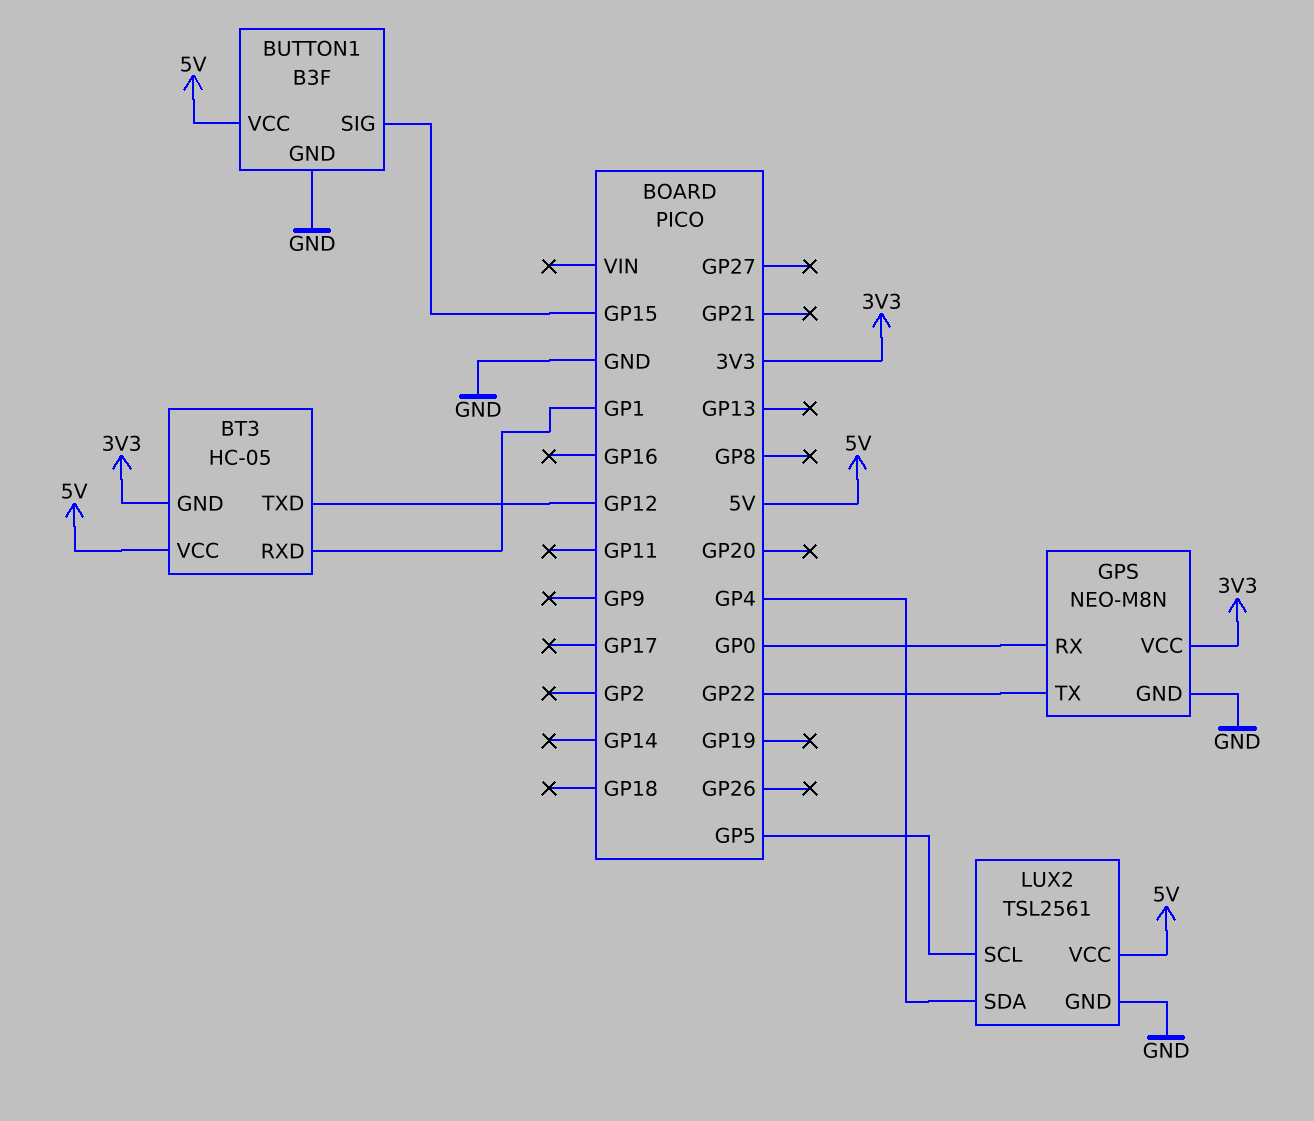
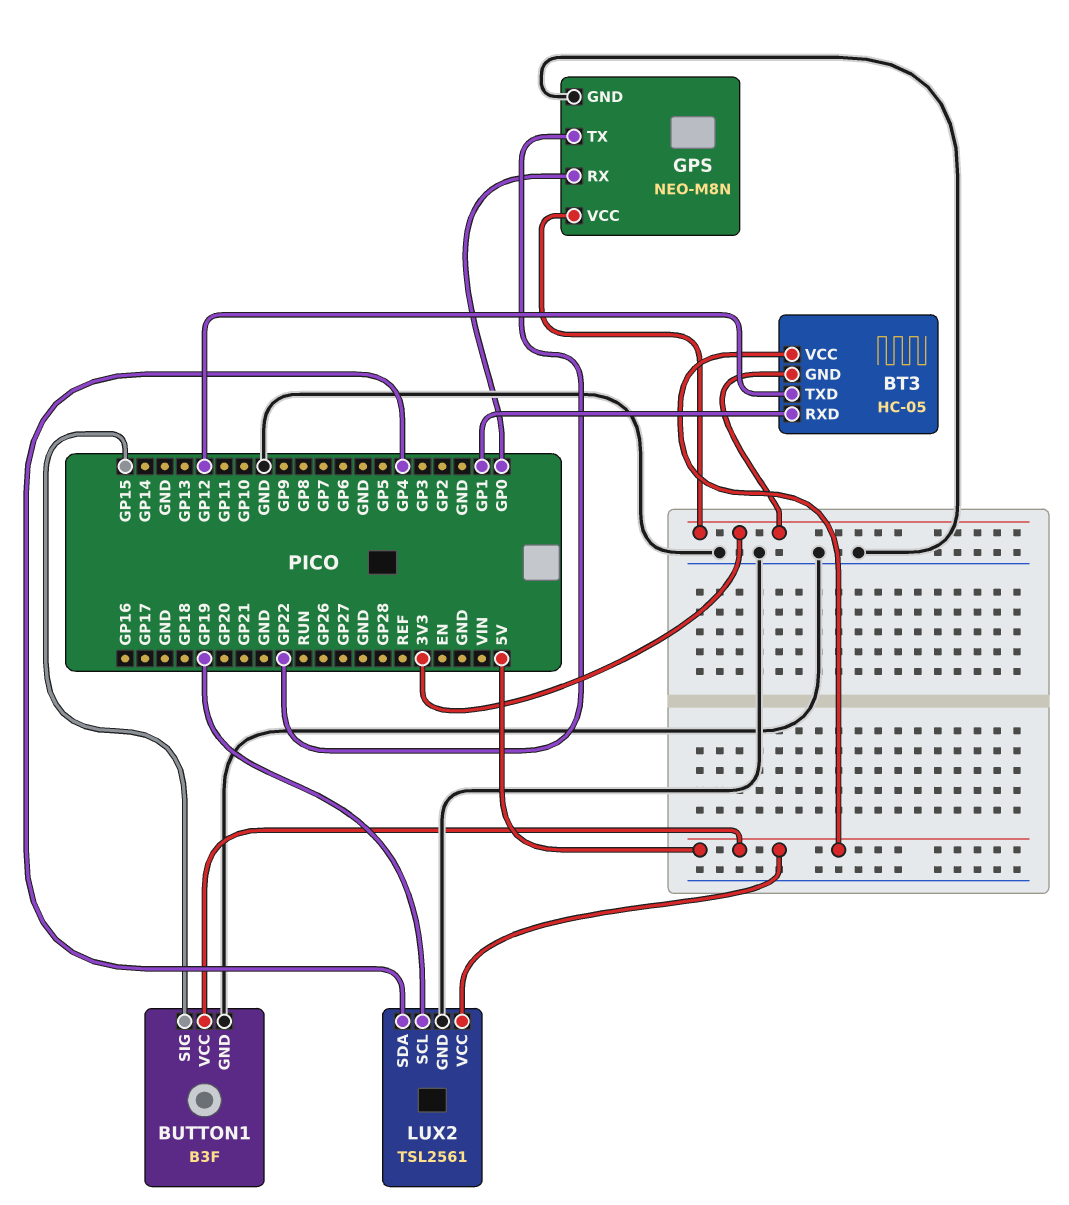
LUX2 pin SCL: GP5 -> GP19

